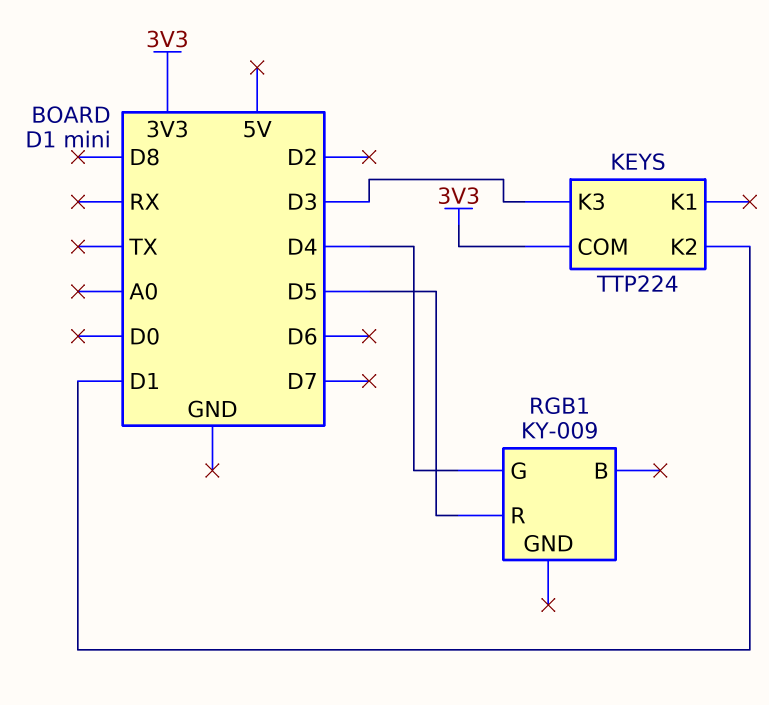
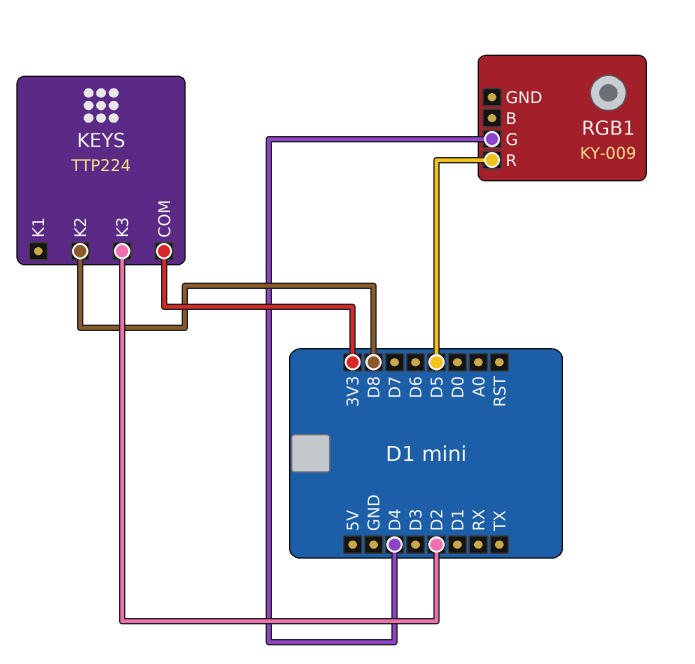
KEYS pin K2: D1 -> D8
KEYS pin K3: D3 -> D2

